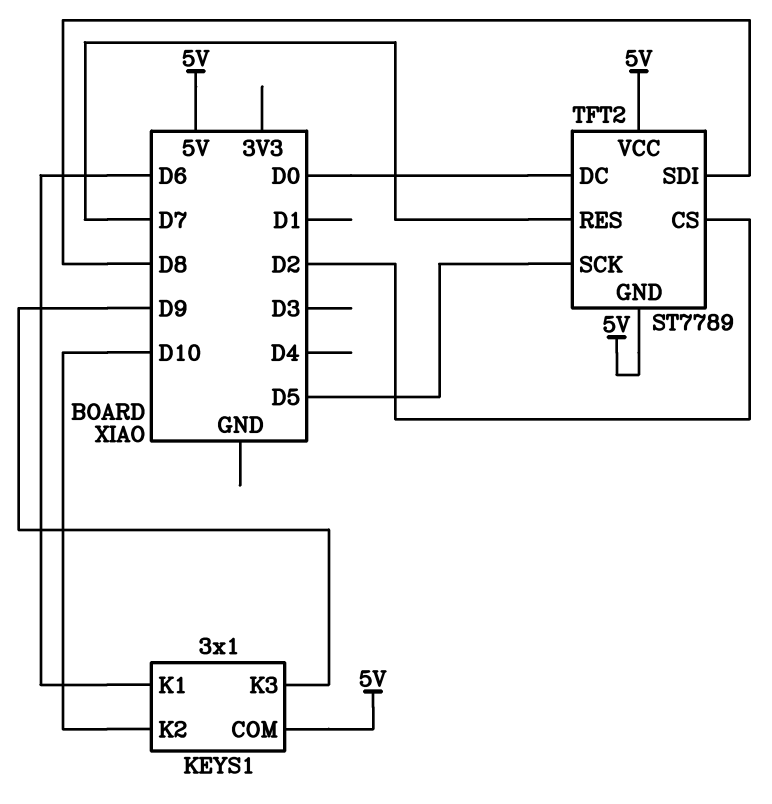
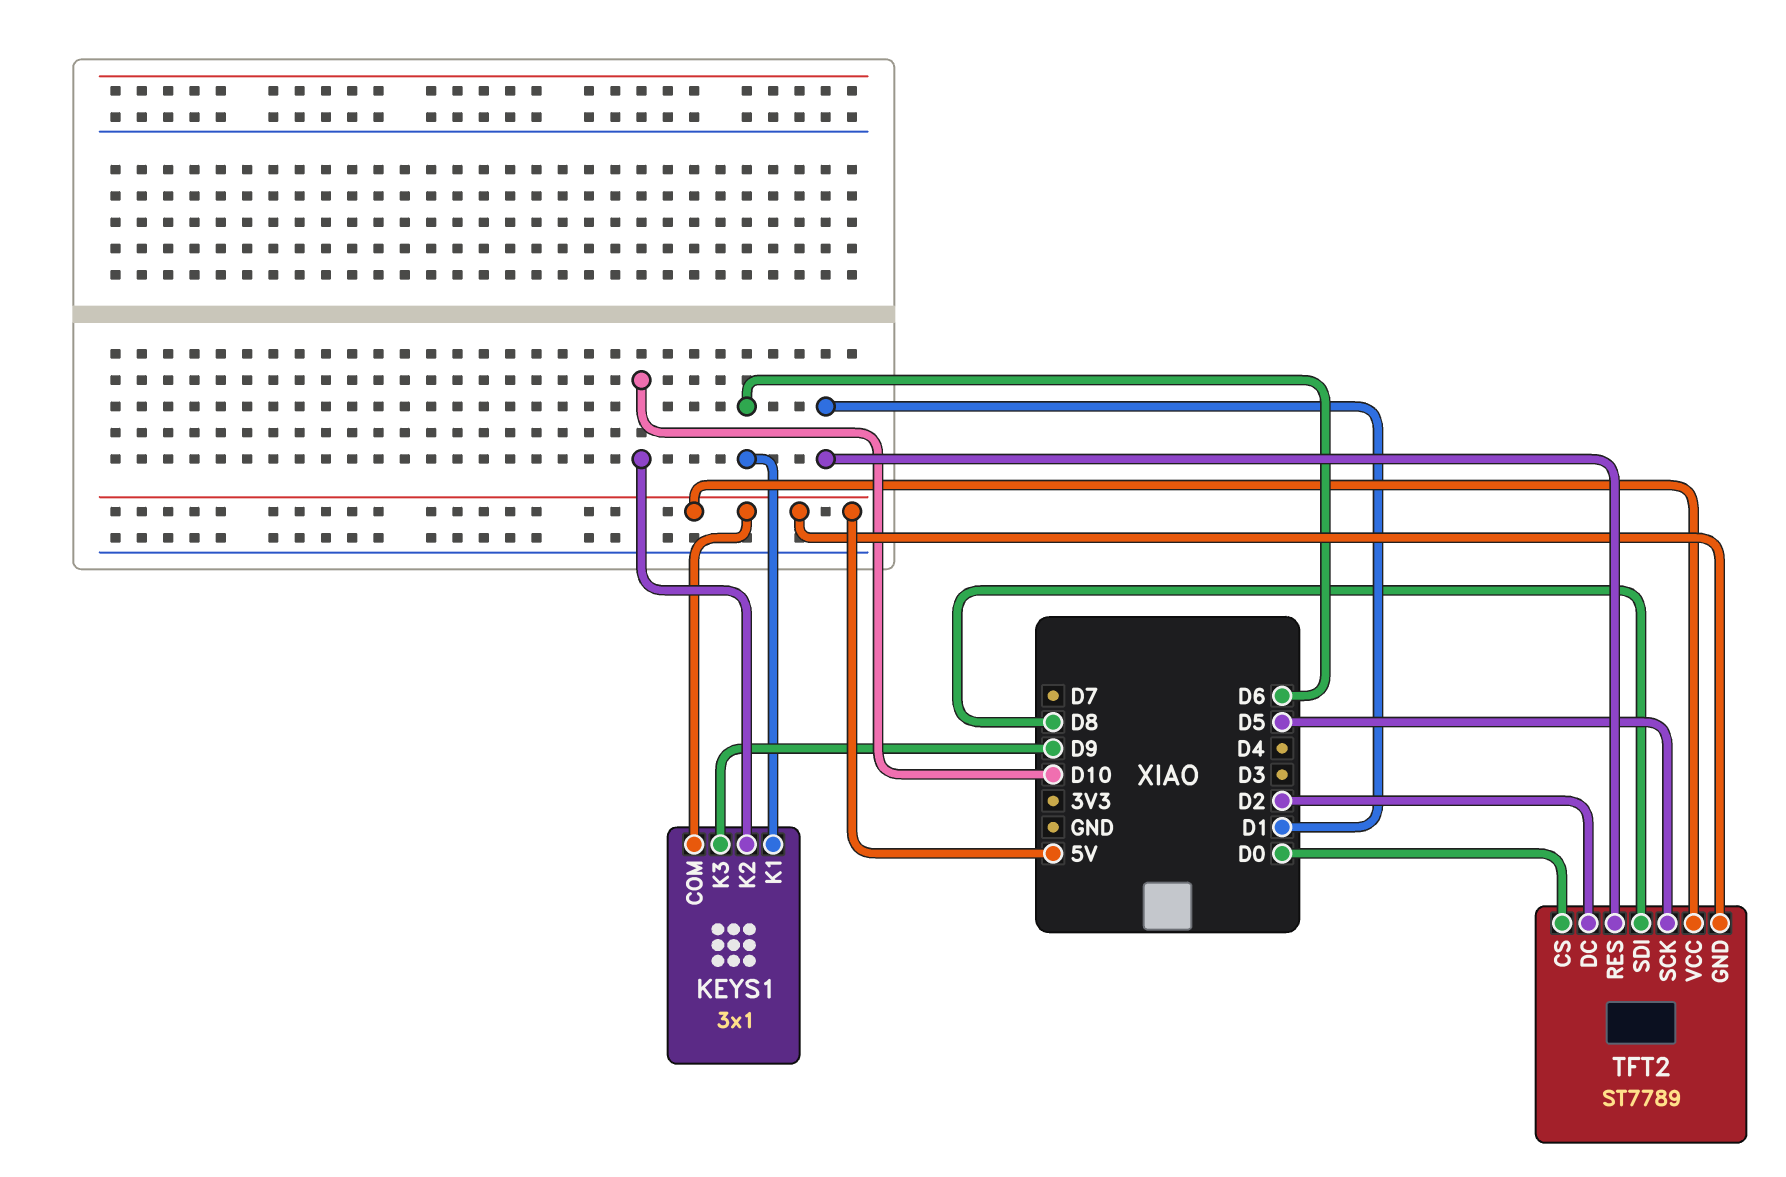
TFT2 pin CS: D2 -> D0
TFT2 pin DC: D0 -> D2
TFT2 pin RES: D7 -> D1

